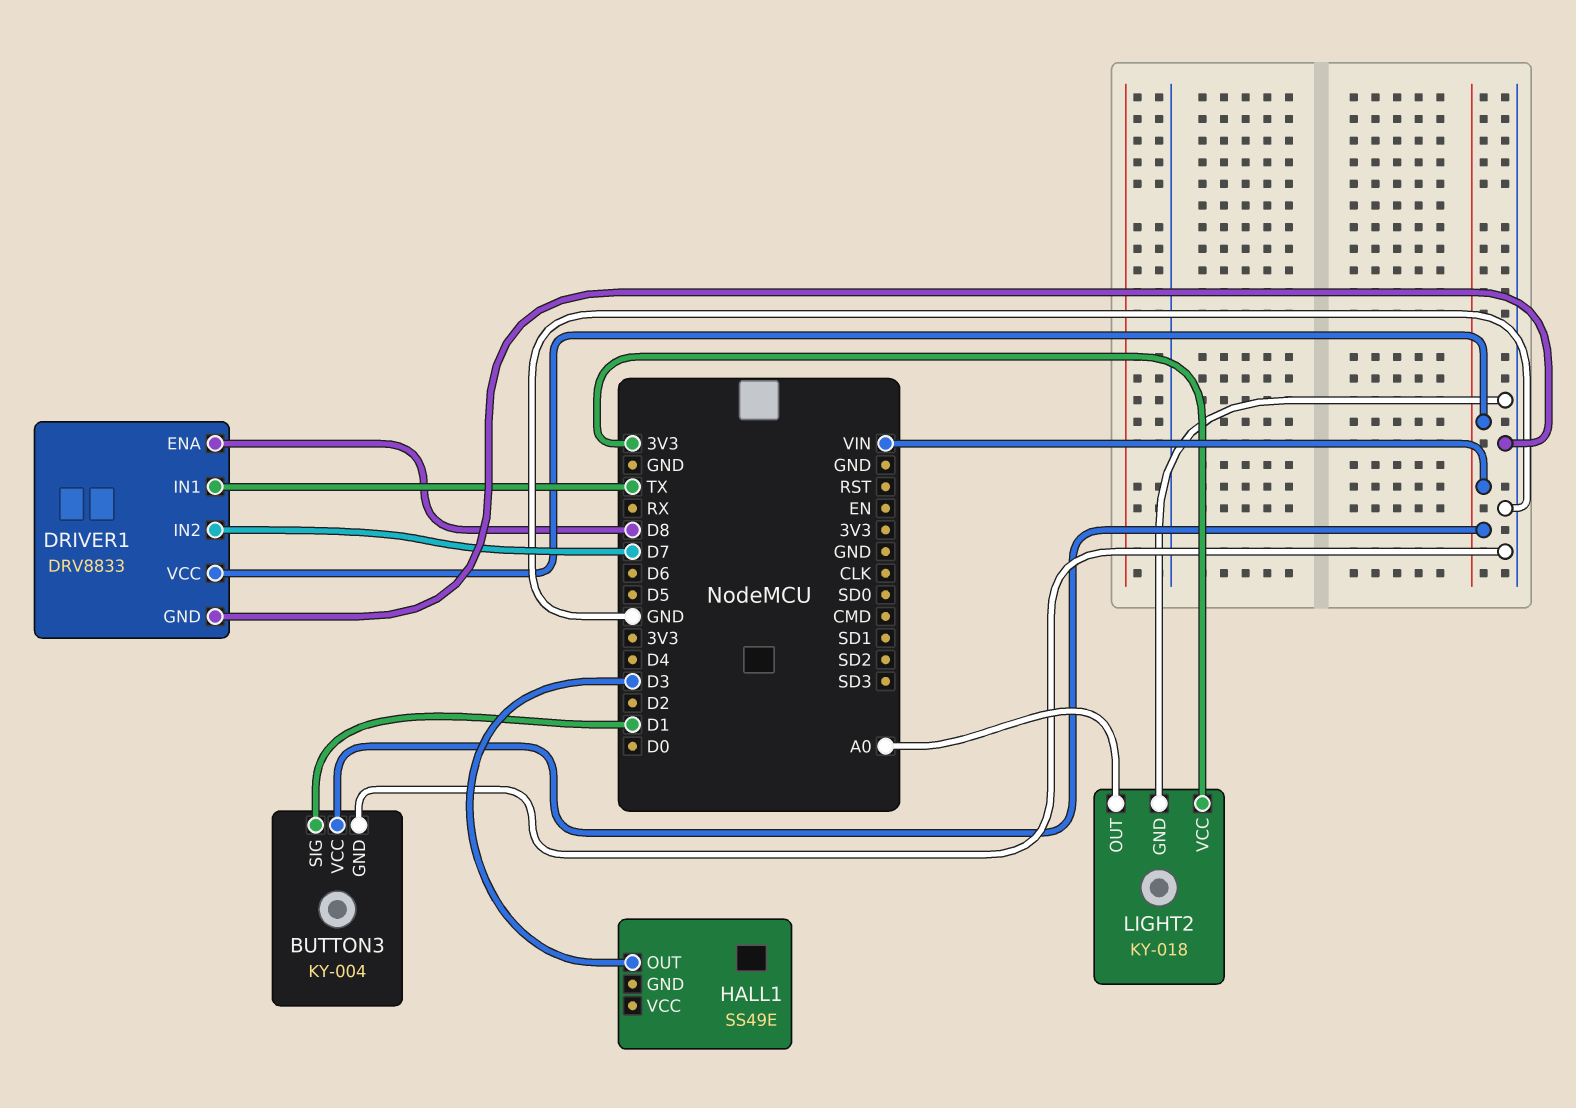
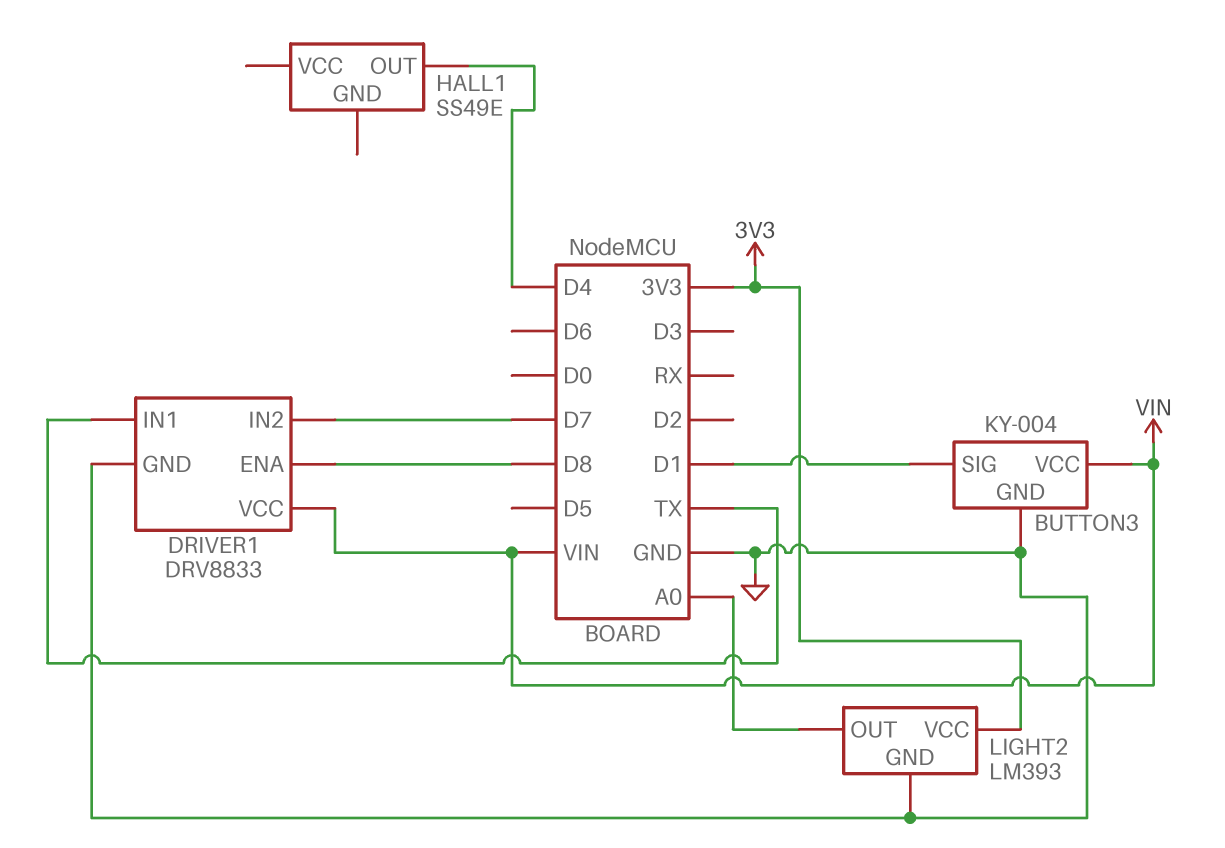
HALL1 pin OUT: D3 -> D4
LIGHT2: KY-018 -> LM393

